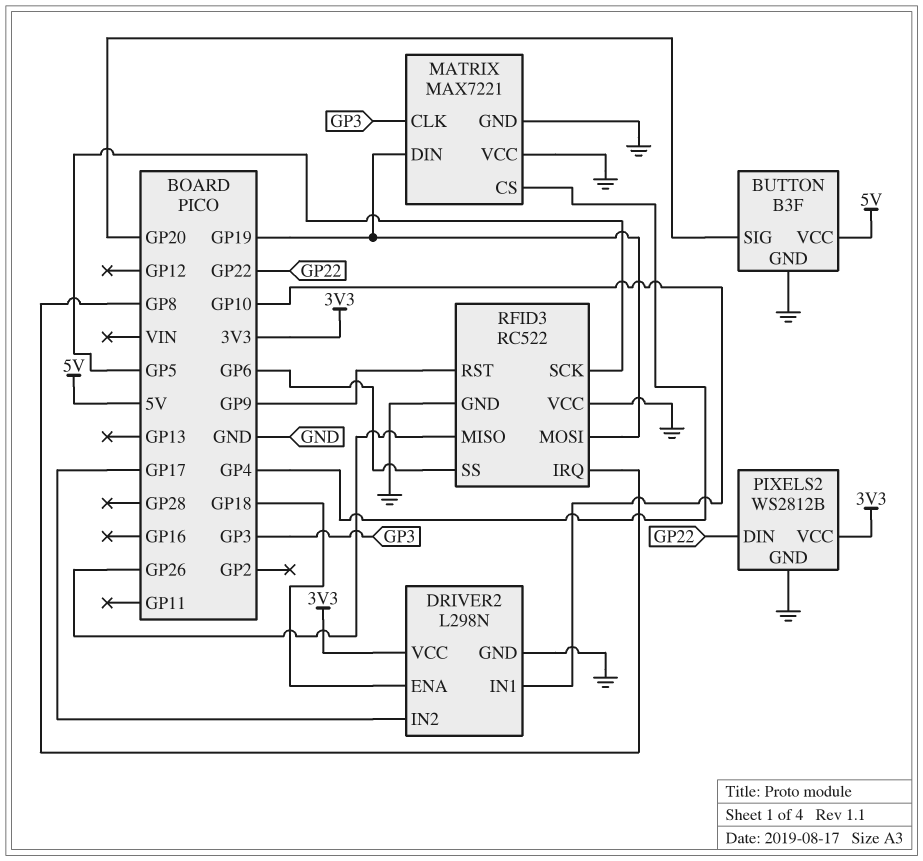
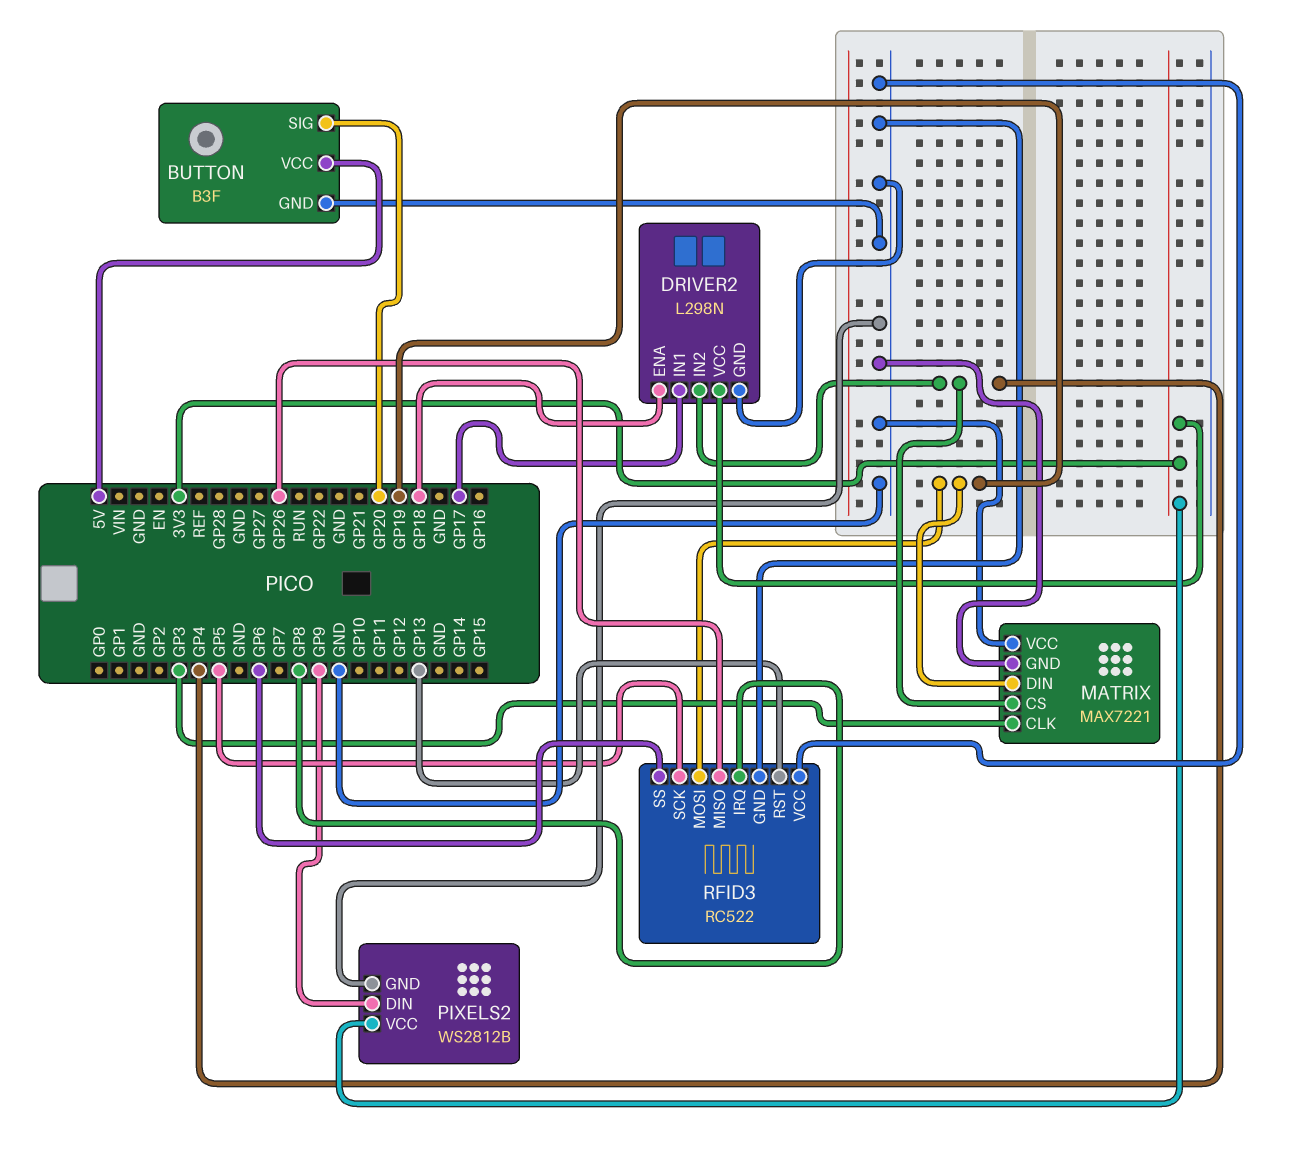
DRIVER2 pin IN1: GP10 -> GP17
DRIVER2 pin IN2: GP17 -> GP4
PIXELS2 pin DIN: GP22 -> GP9
RFID3 pin RST: GP9 -> GP13

